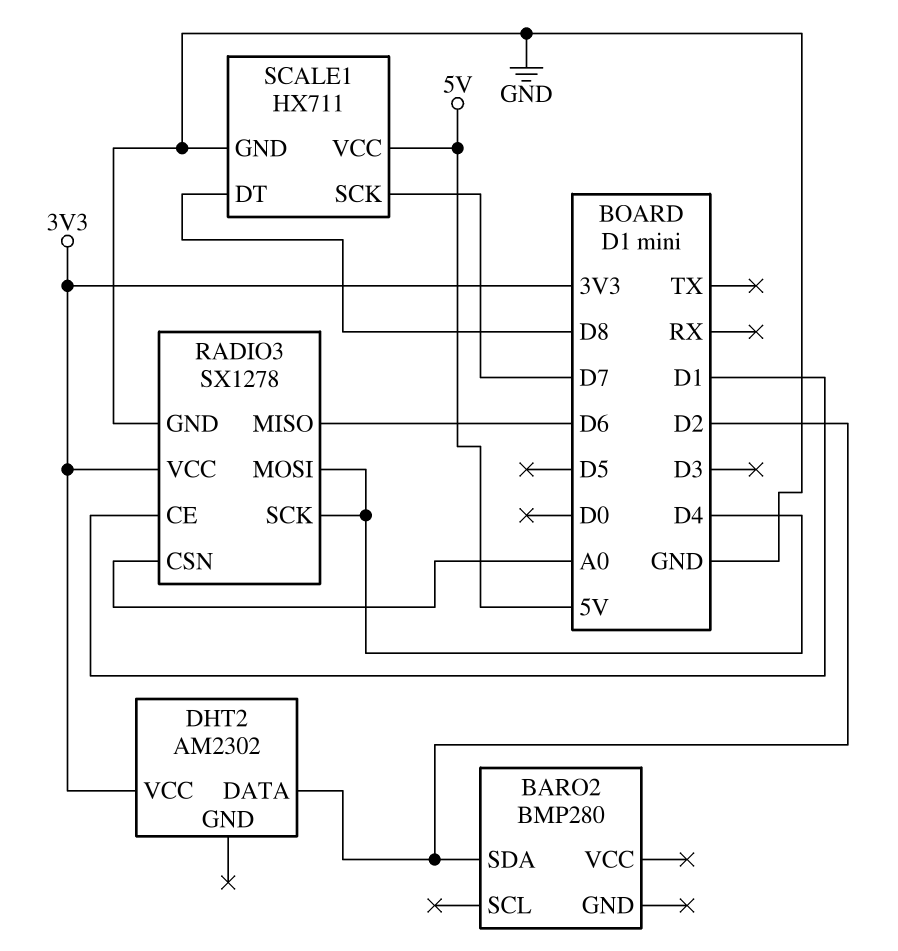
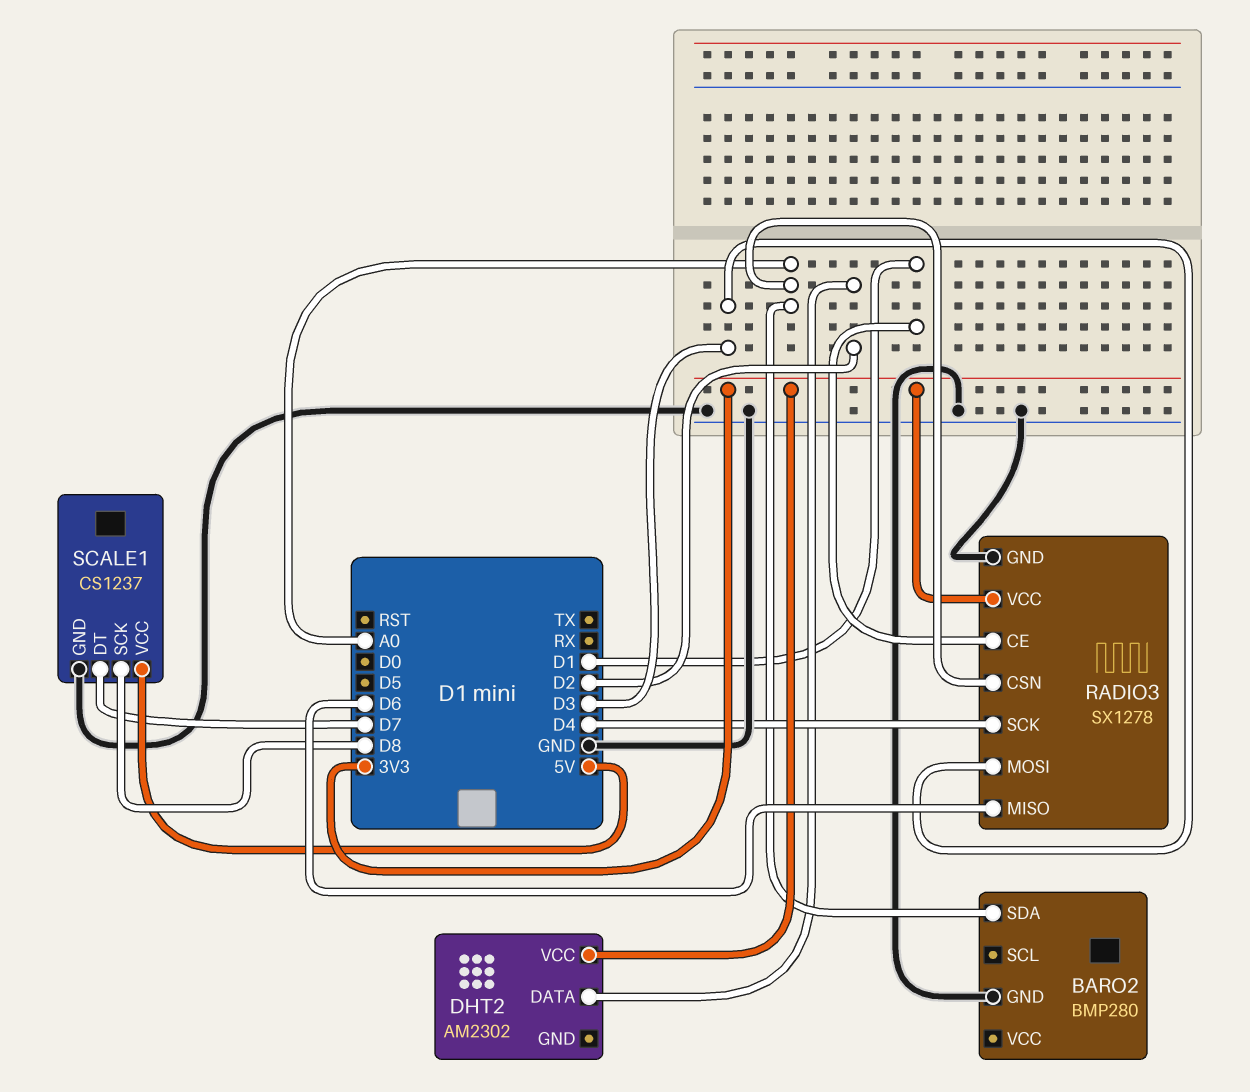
BARO2 pin GND: none -> GND
BARO2 pin SDA: D2 -> A0
RADIO3 pin MOSI: D4 -> D3
SCALE1: HX711 -> CS1237
SCALE1 pin DT: D8 -> D7
SCALE1 pin SCK: D7 -> D8

